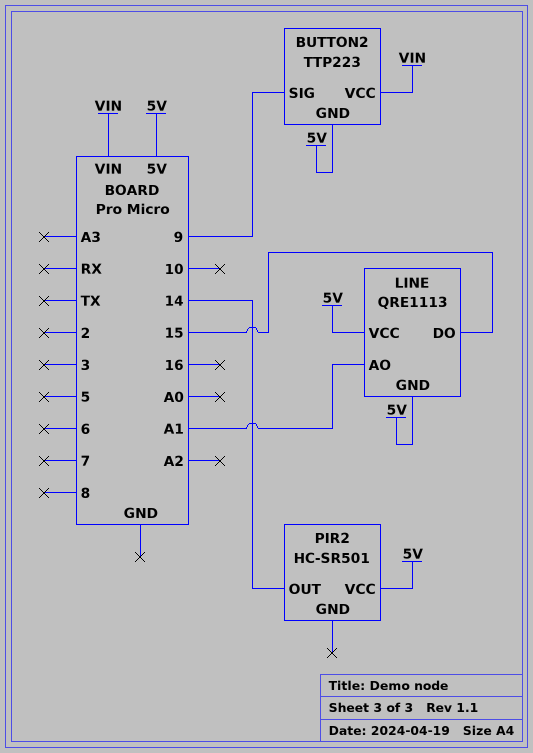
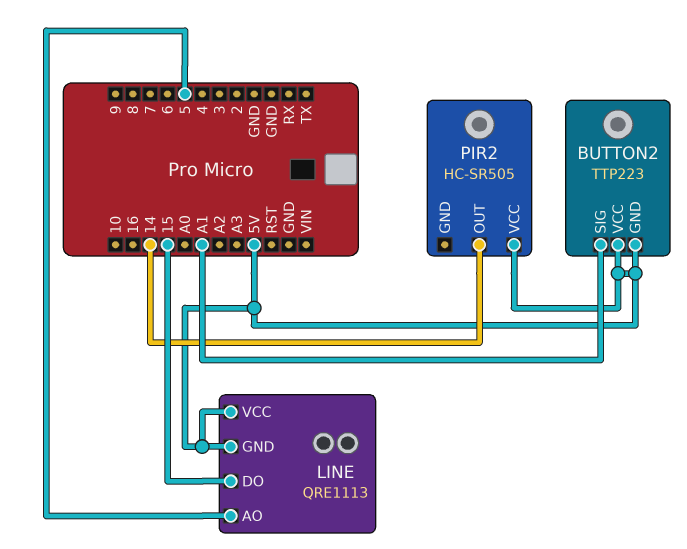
BUTTON2 pin SIG: 9 -> A1
BUTTON2 pin VCC: VIN -> 5V
LINE pin AO: A1 -> 5
PIR2: HC-SR501 -> HC-SR505

